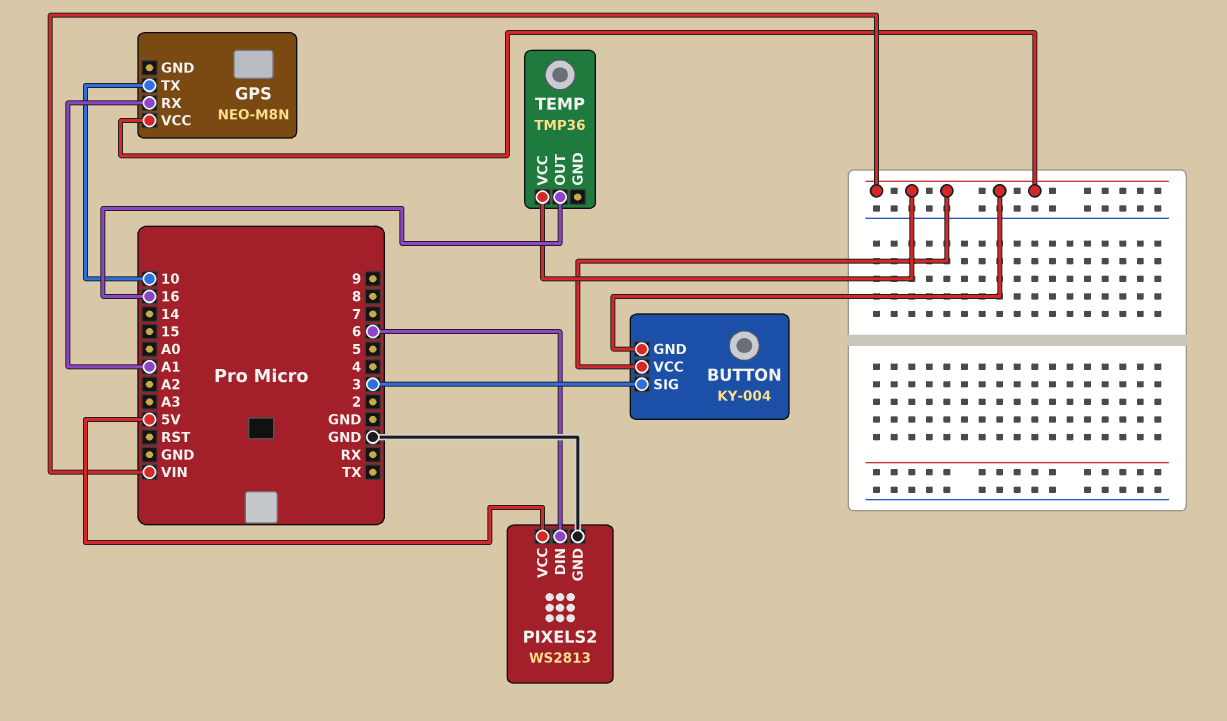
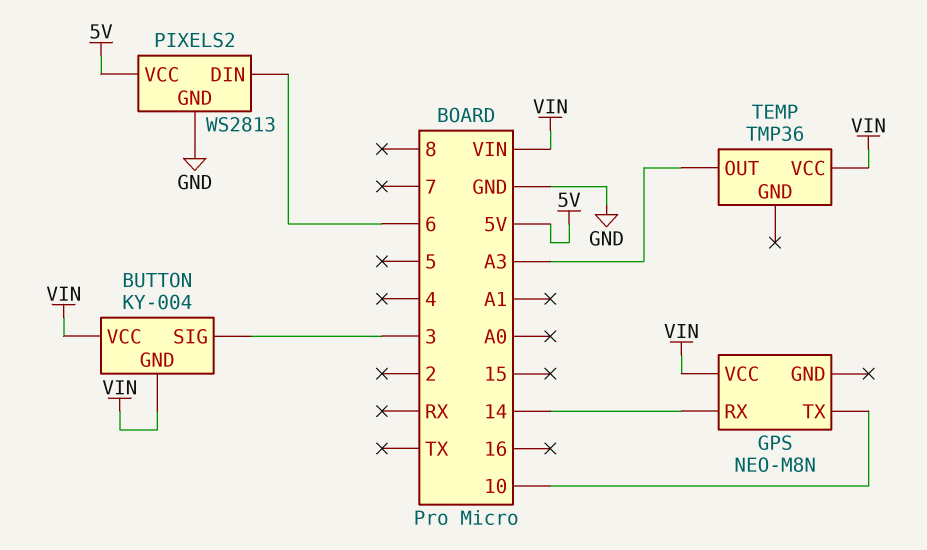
GPS pin RX: A1 -> 14
TEMP pin OUT: 16 -> A3

